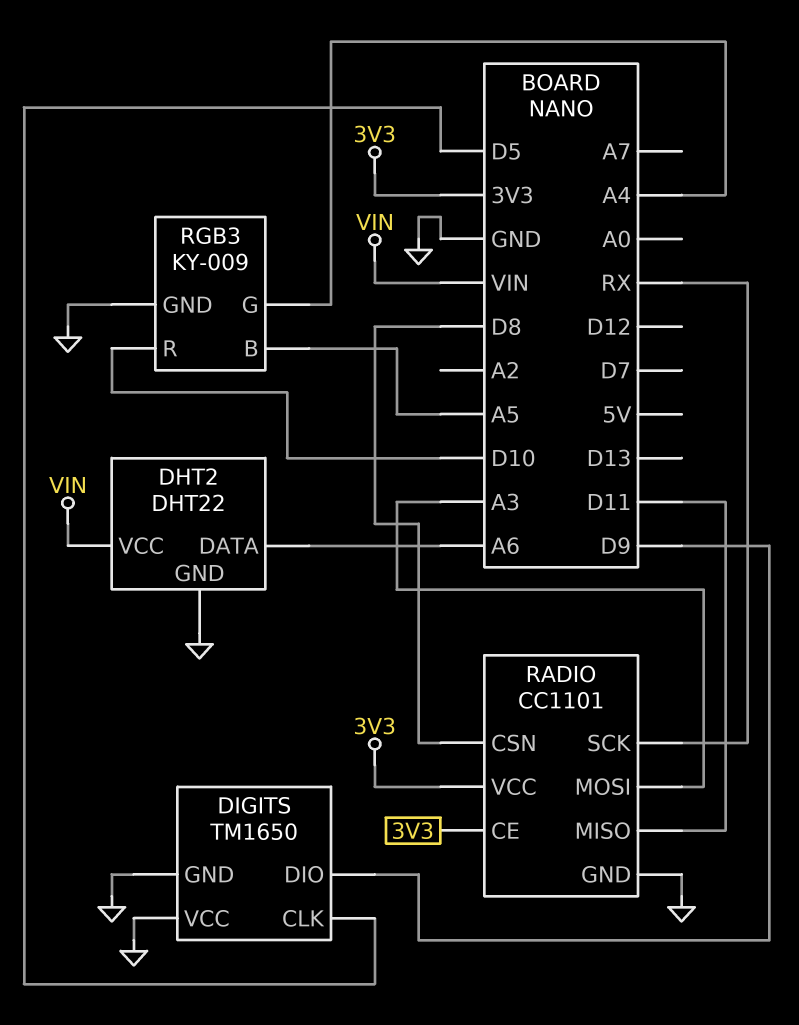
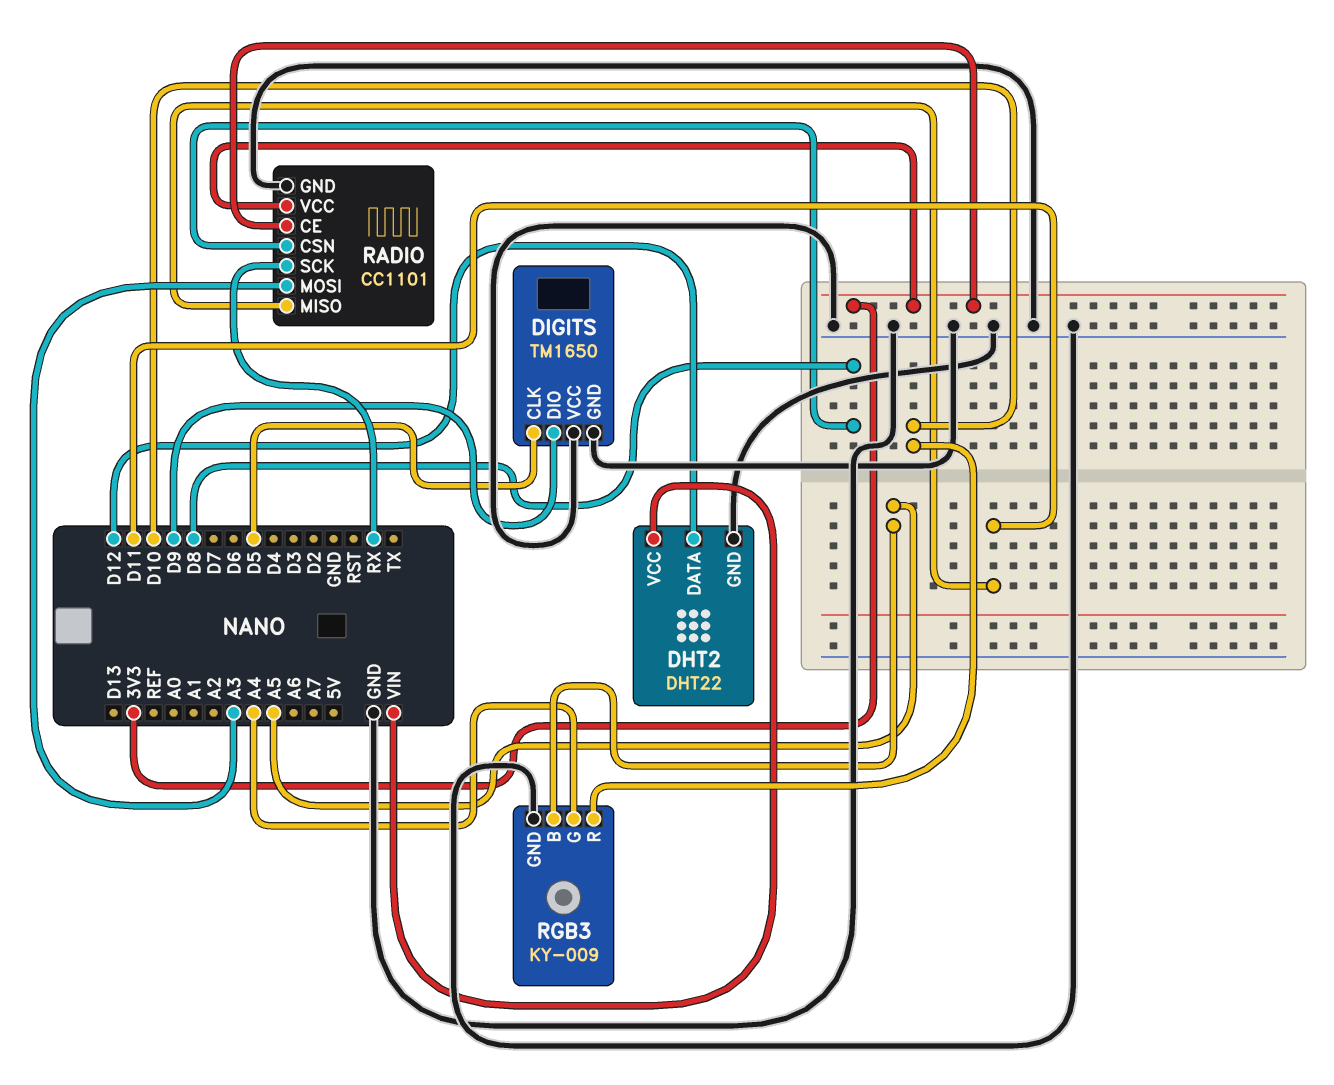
DHT2 pin DATA: A6 -> D12

